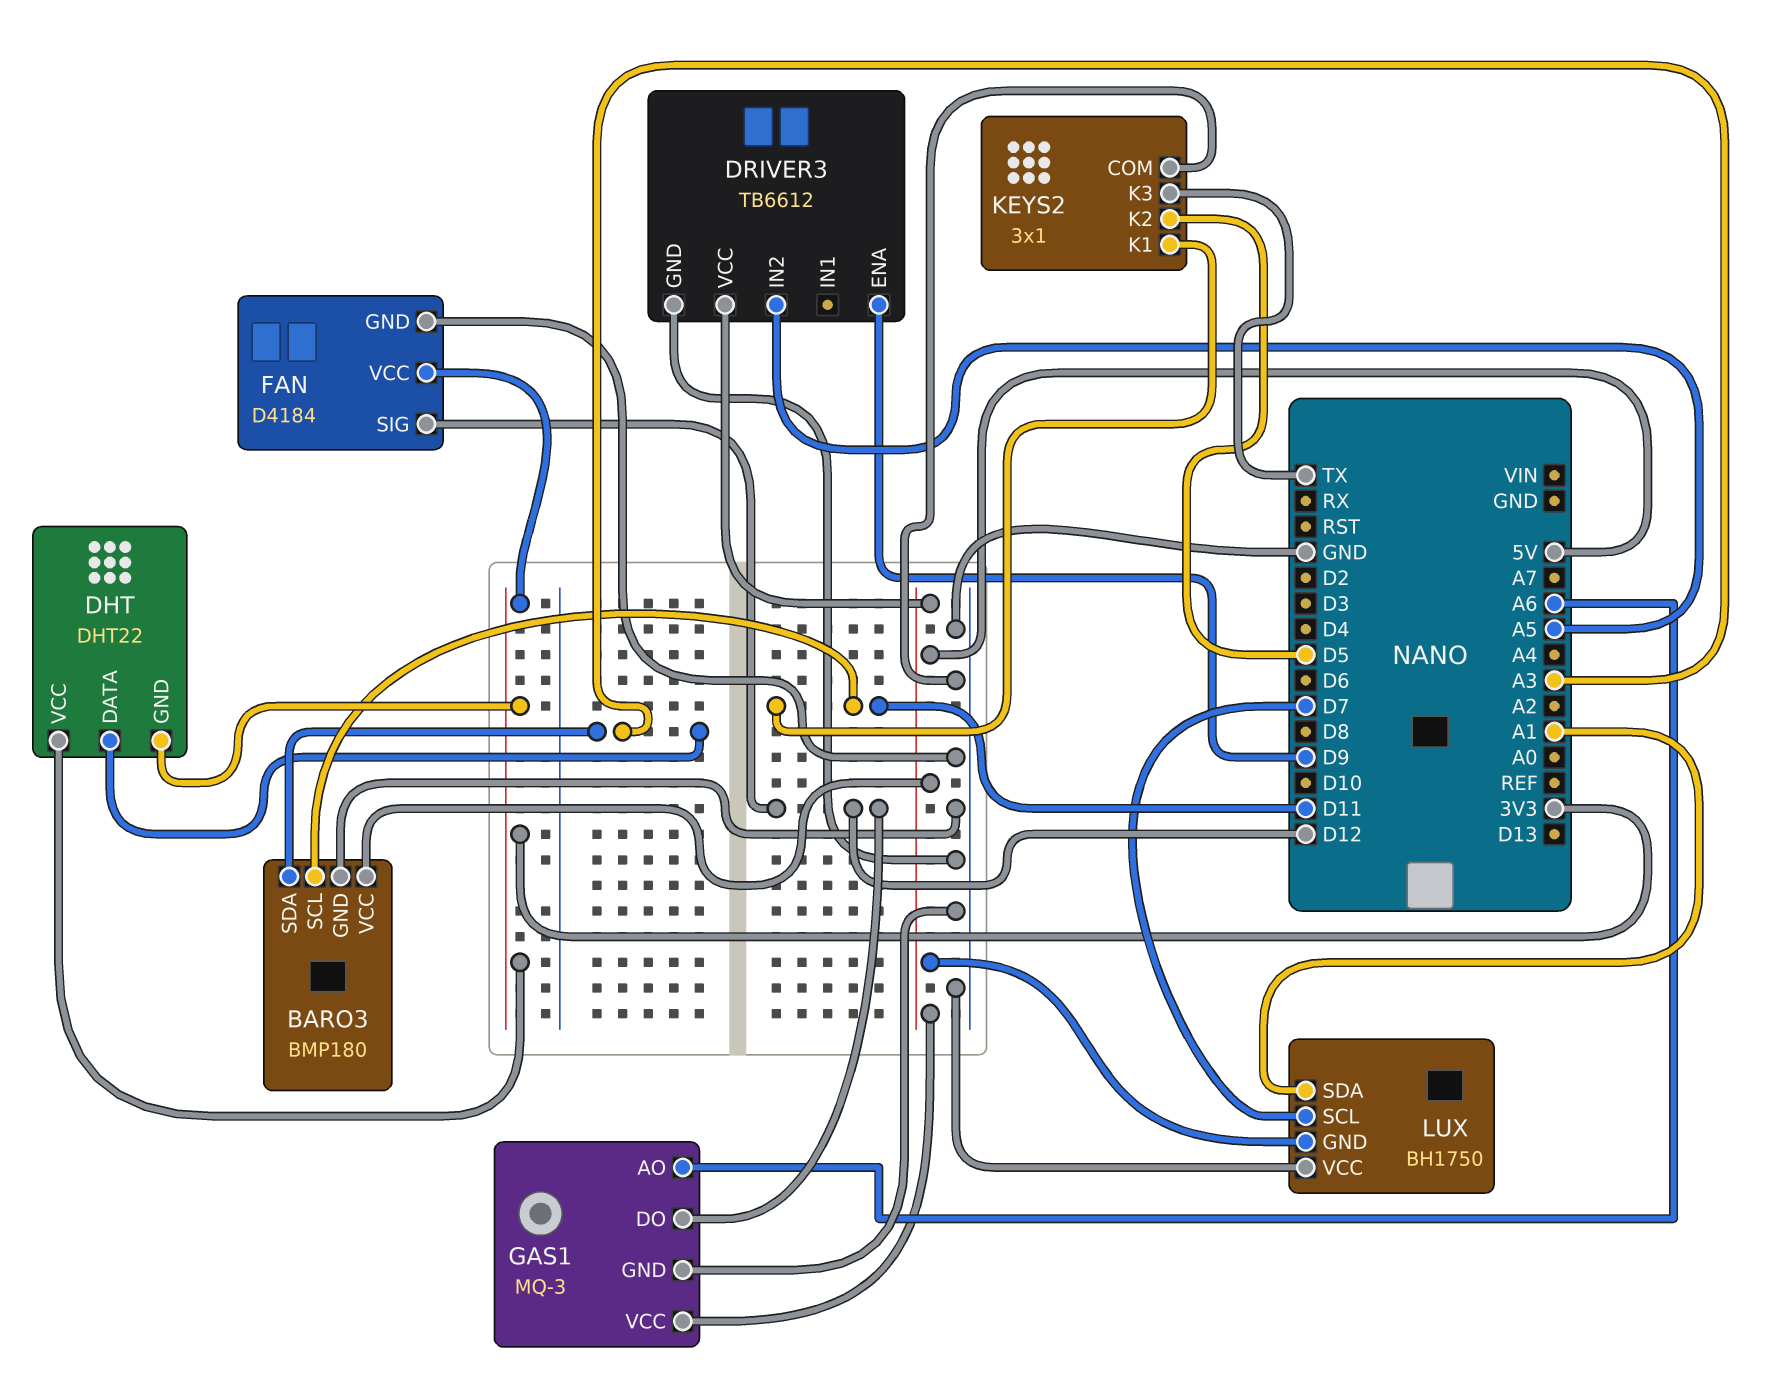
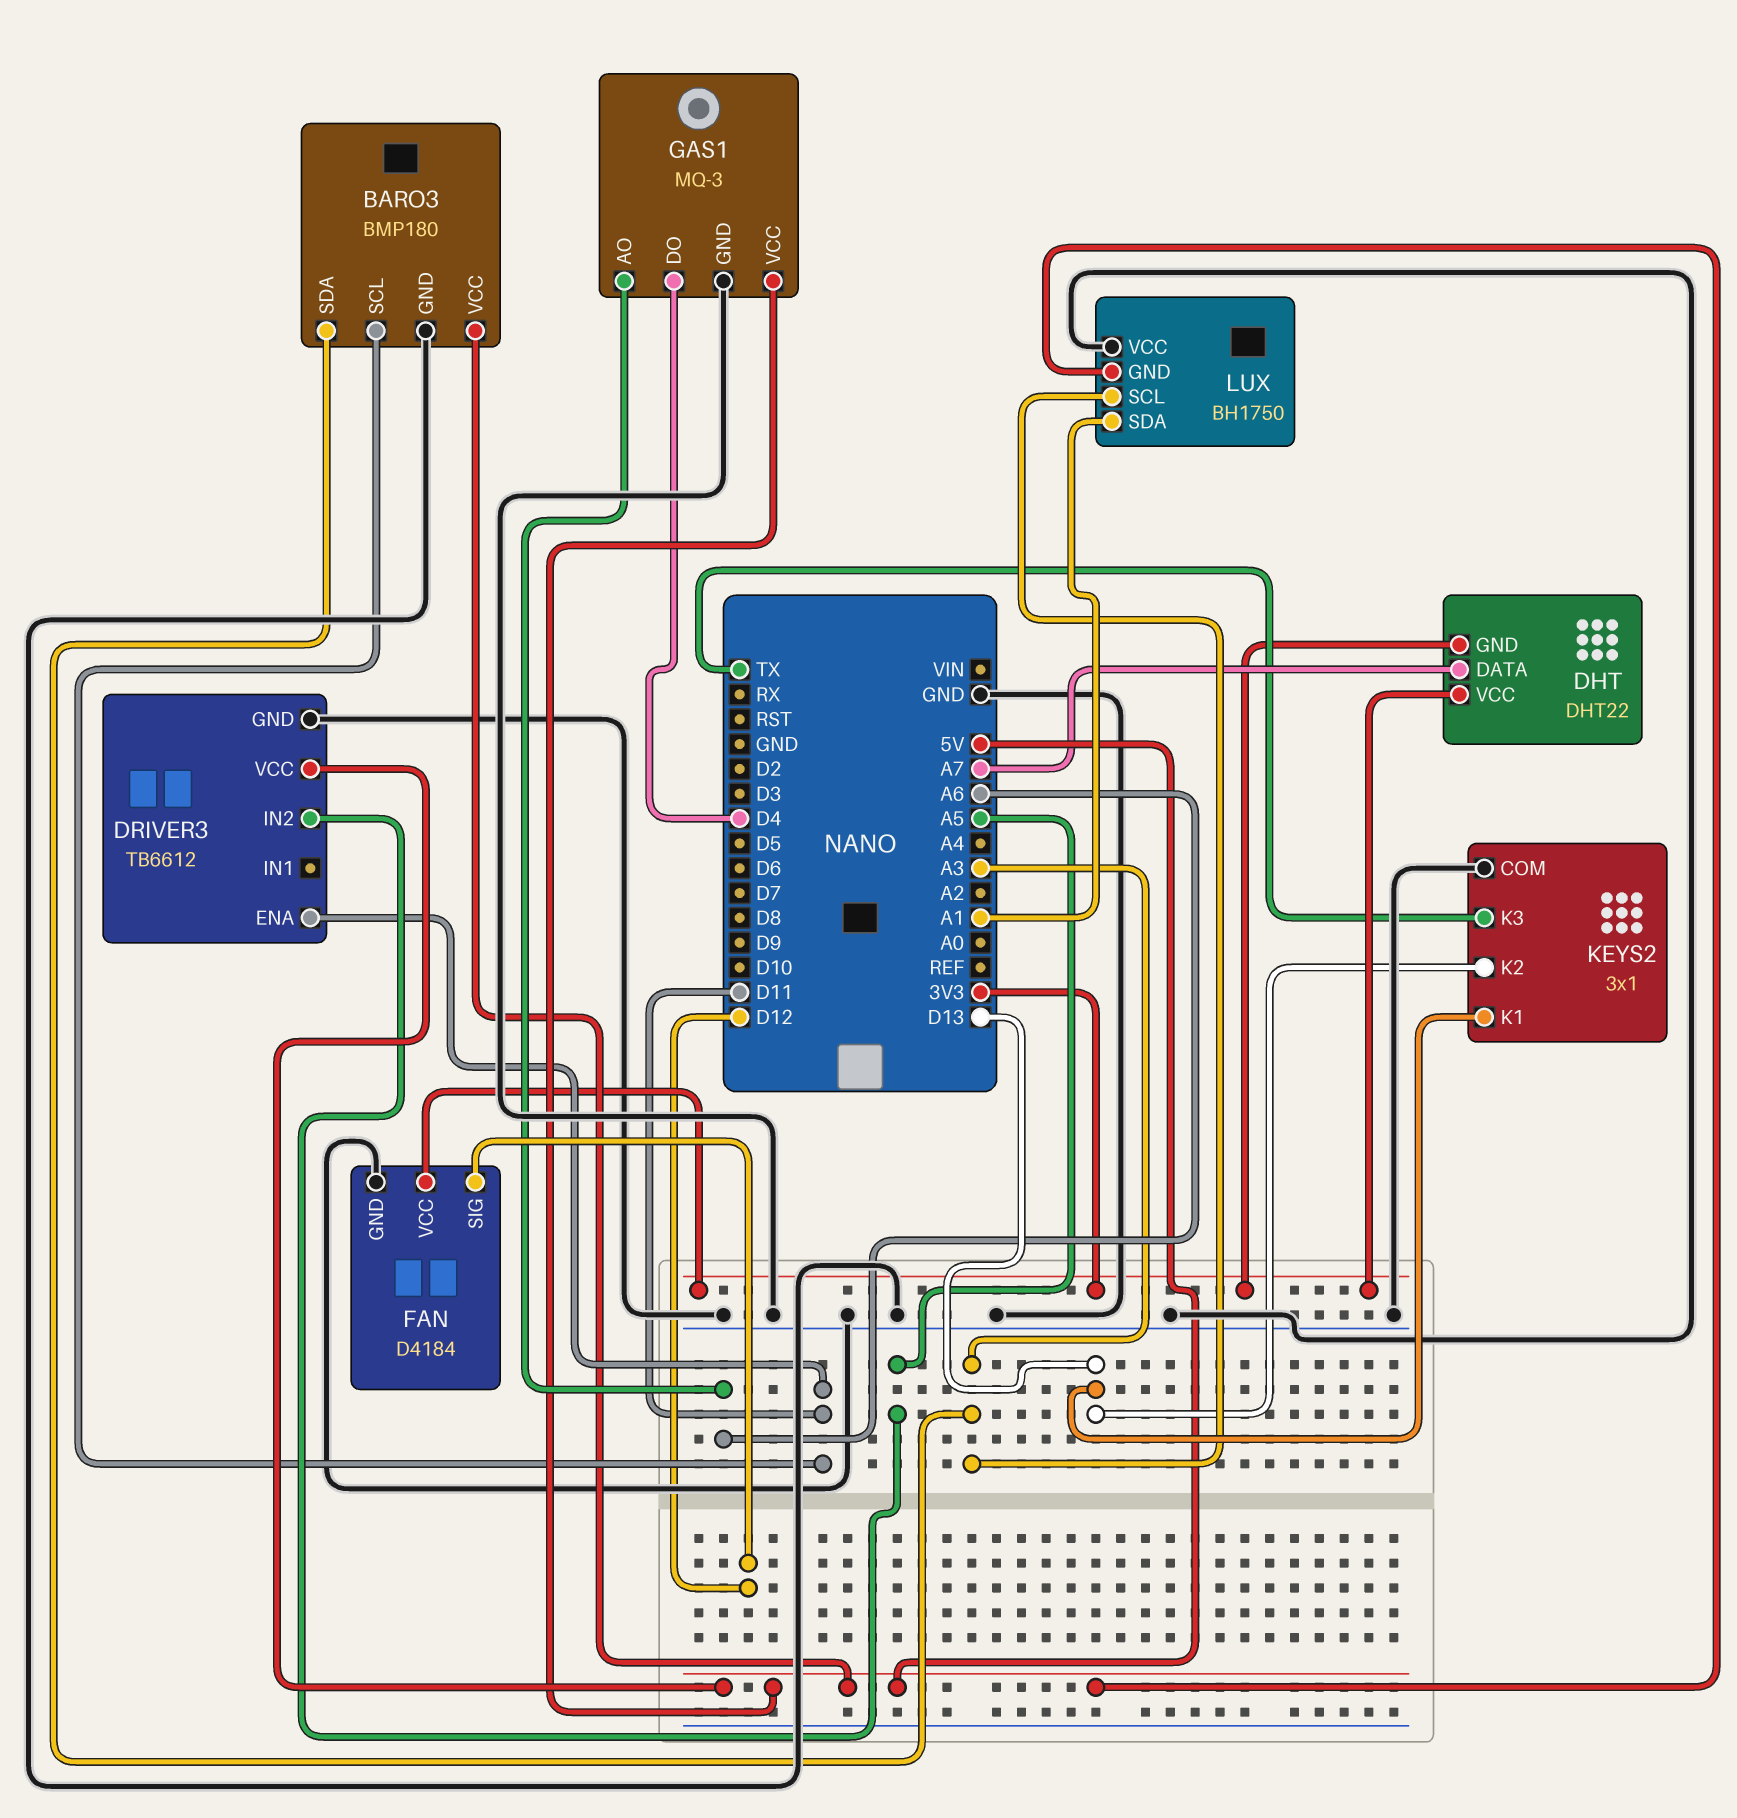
DHT pin DATA: A3 -> A7
DRIVER3 pin ENA: D9 -> D11
GAS1 pin DO: D12 -> D4
KEYS2 pin K1: D11 -> D13
KEYS2 pin K2: D5 -> D13
LUX pin SCL: D7 -> A3

